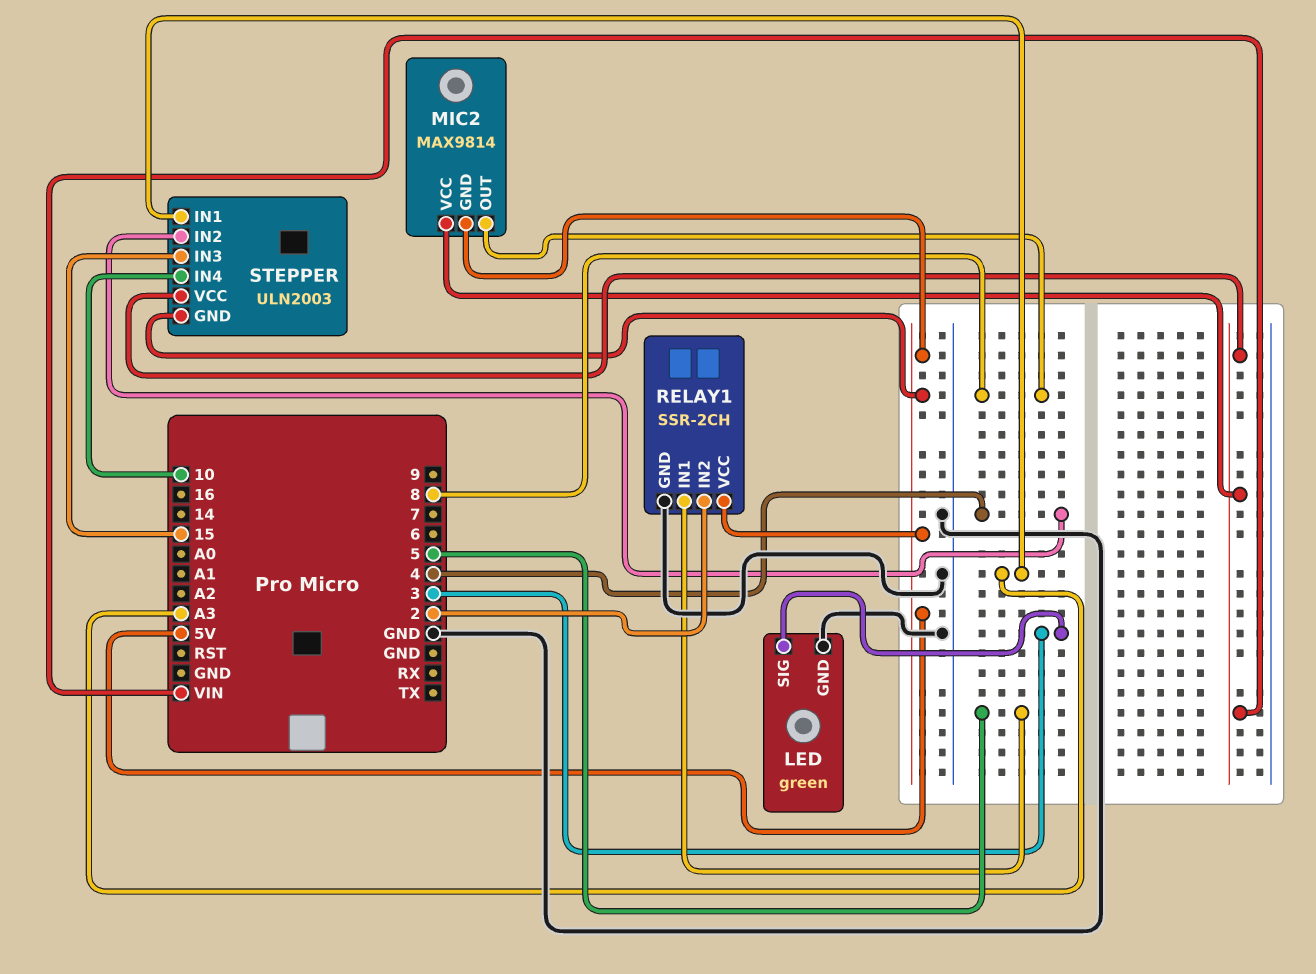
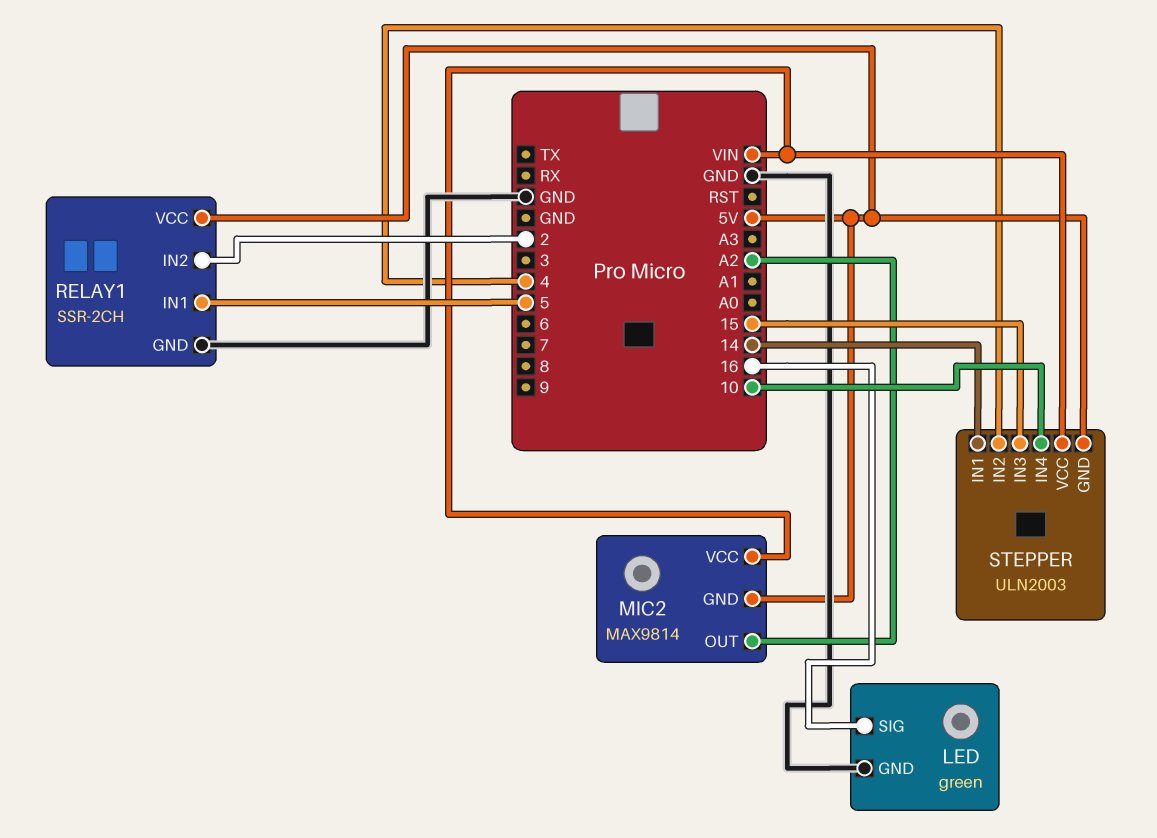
LED pin SIG: 3 -> 16
MIC2 pin OUT: 8 -> A2
STEPPER pin IN1: A3 -> 14

